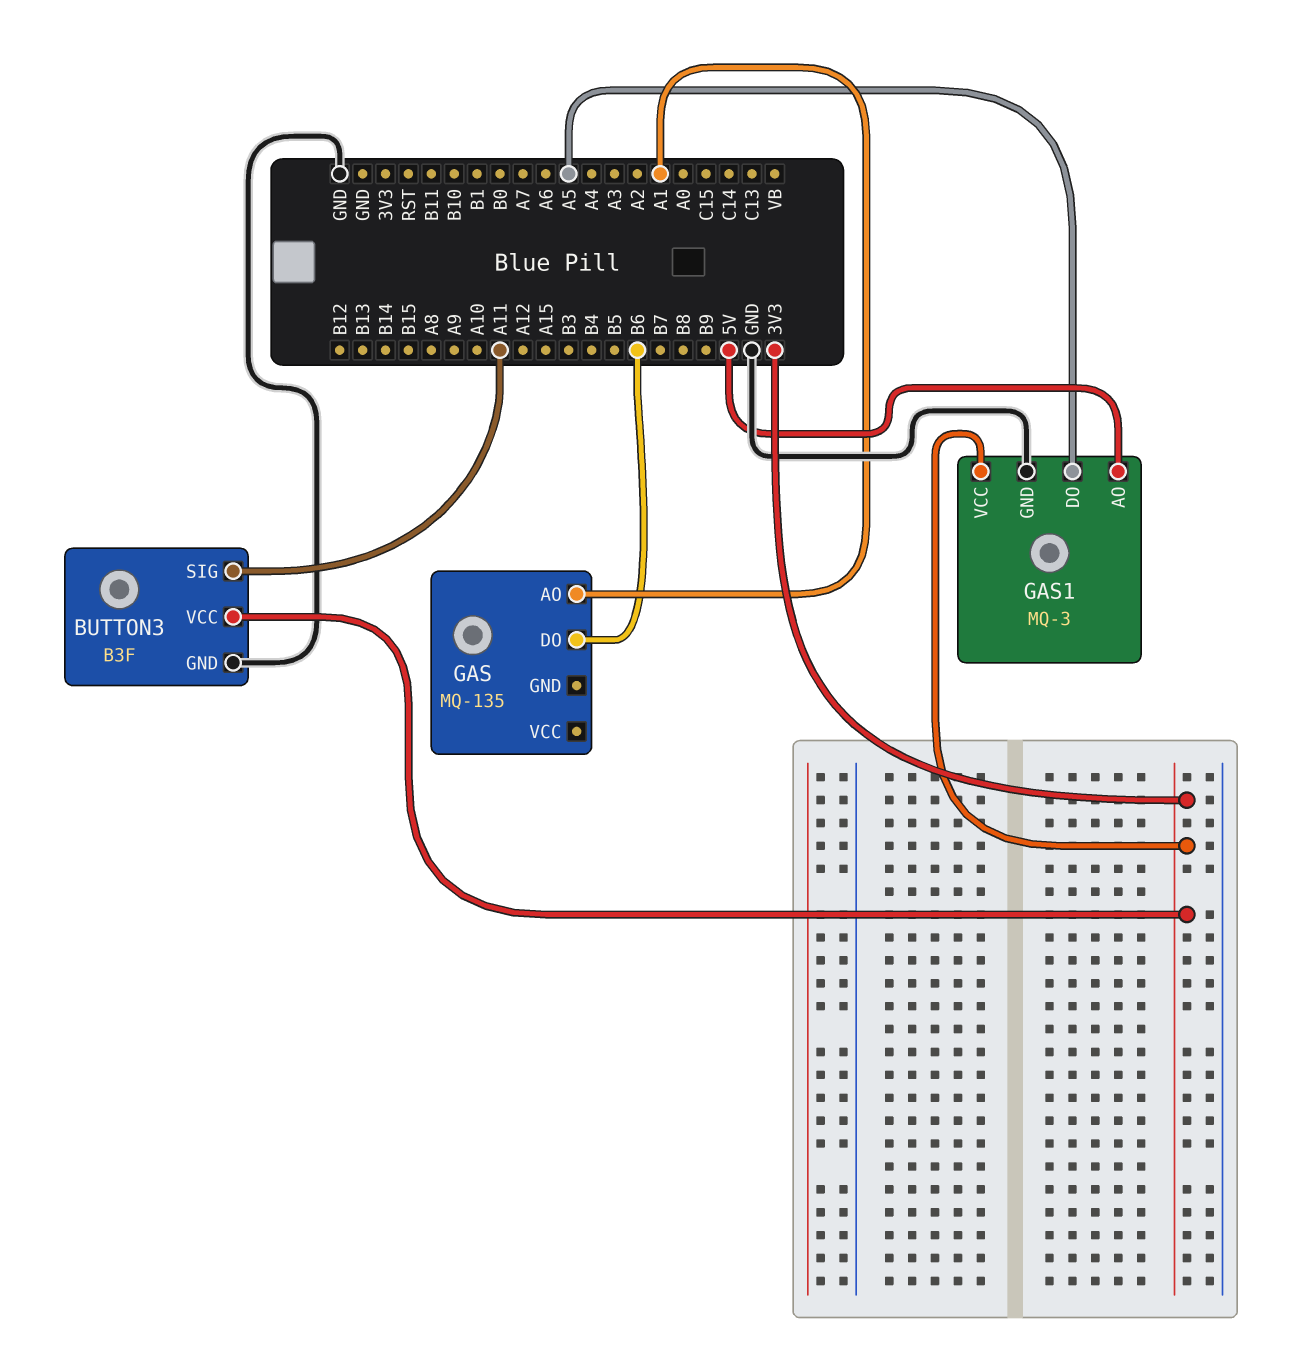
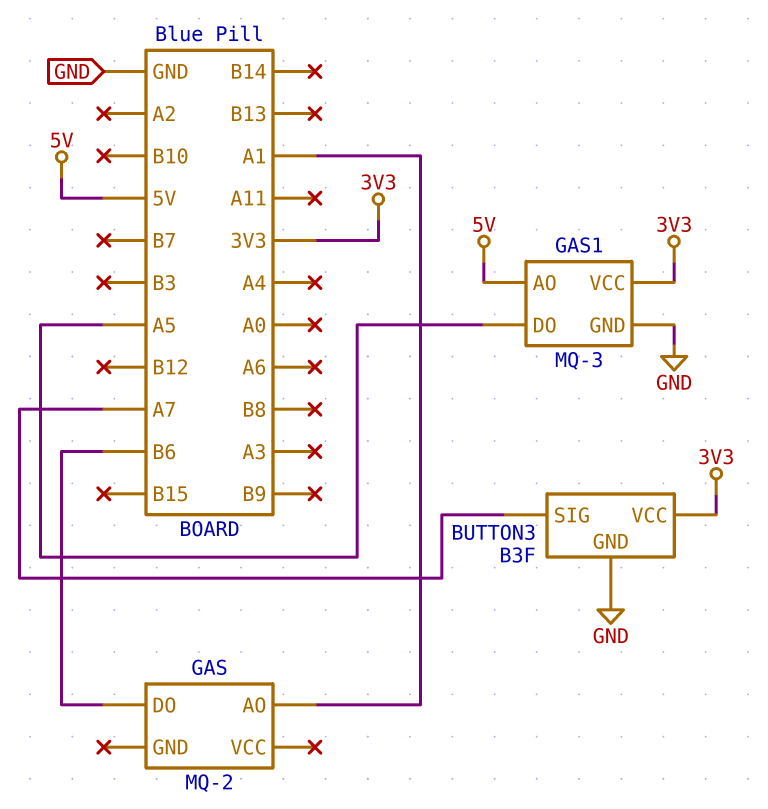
BUTTON3 pin SIG: A11 -> A7
GAS: MQ-135 -> MQ-2

